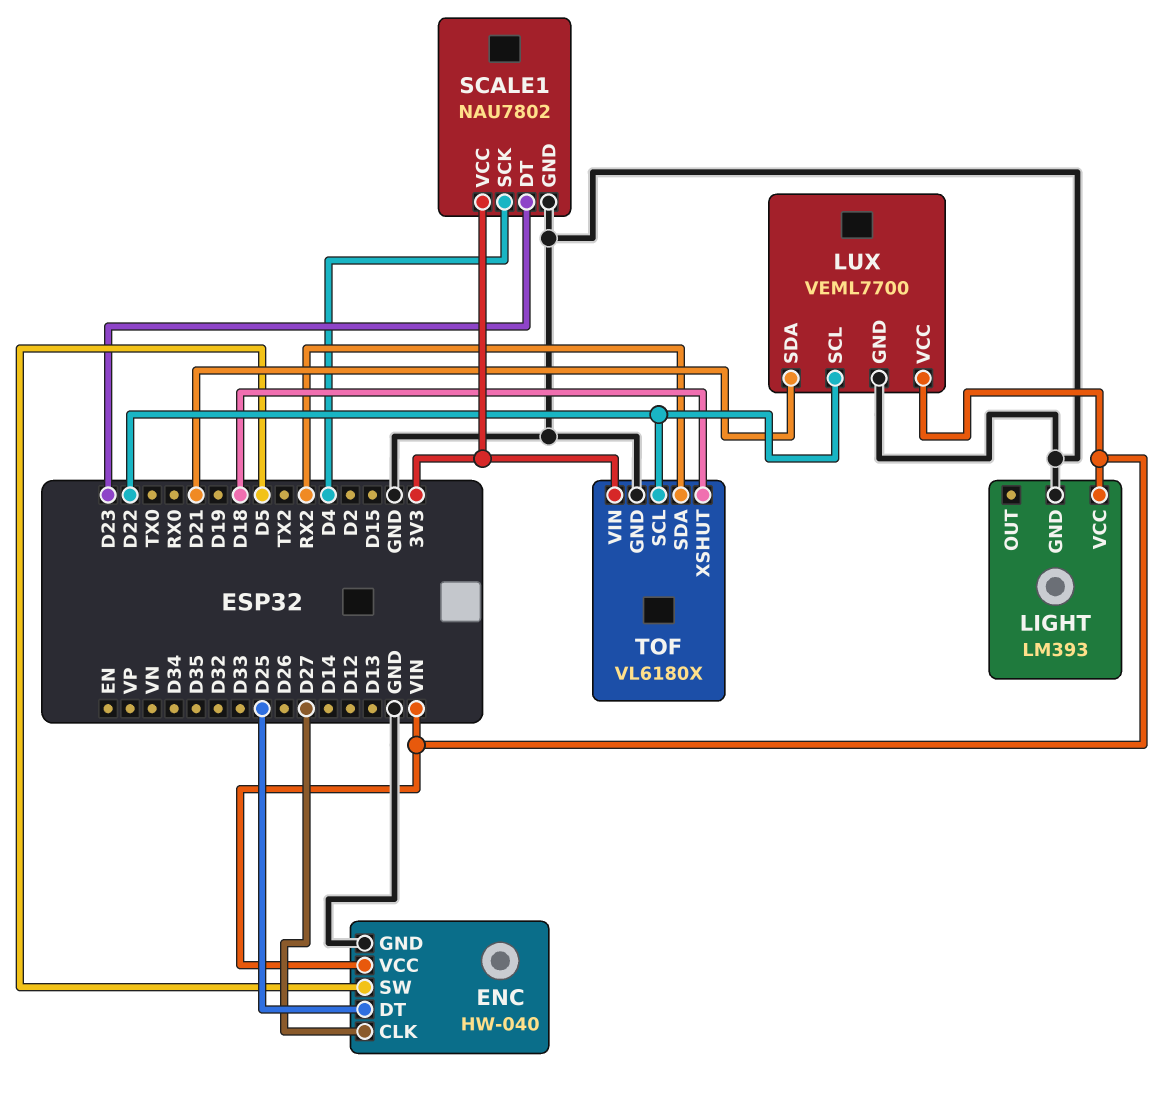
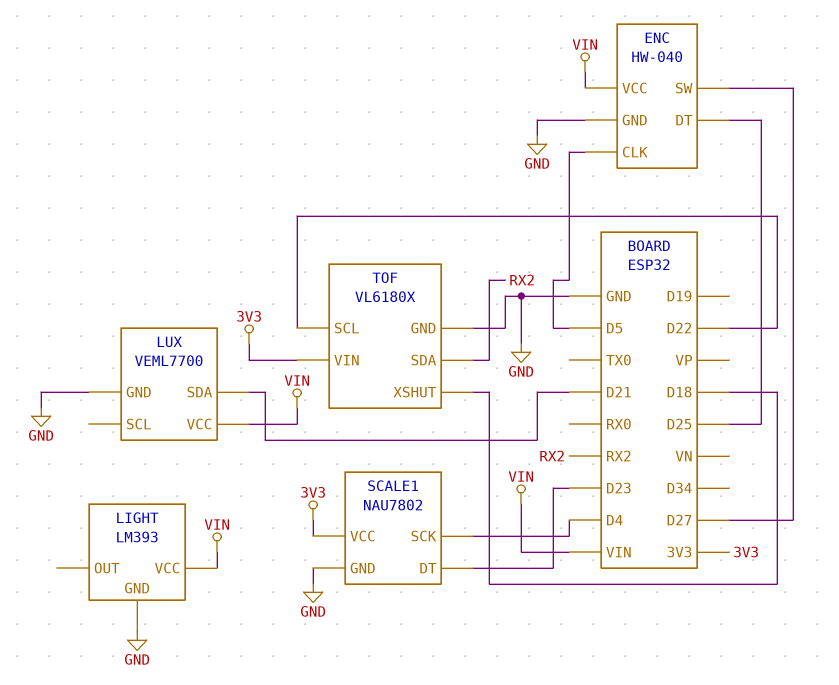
ENC pin CLK: D27 -> D5
ENC pin SW: D5 -> D27
LUX pin SCL: D22 -> none

